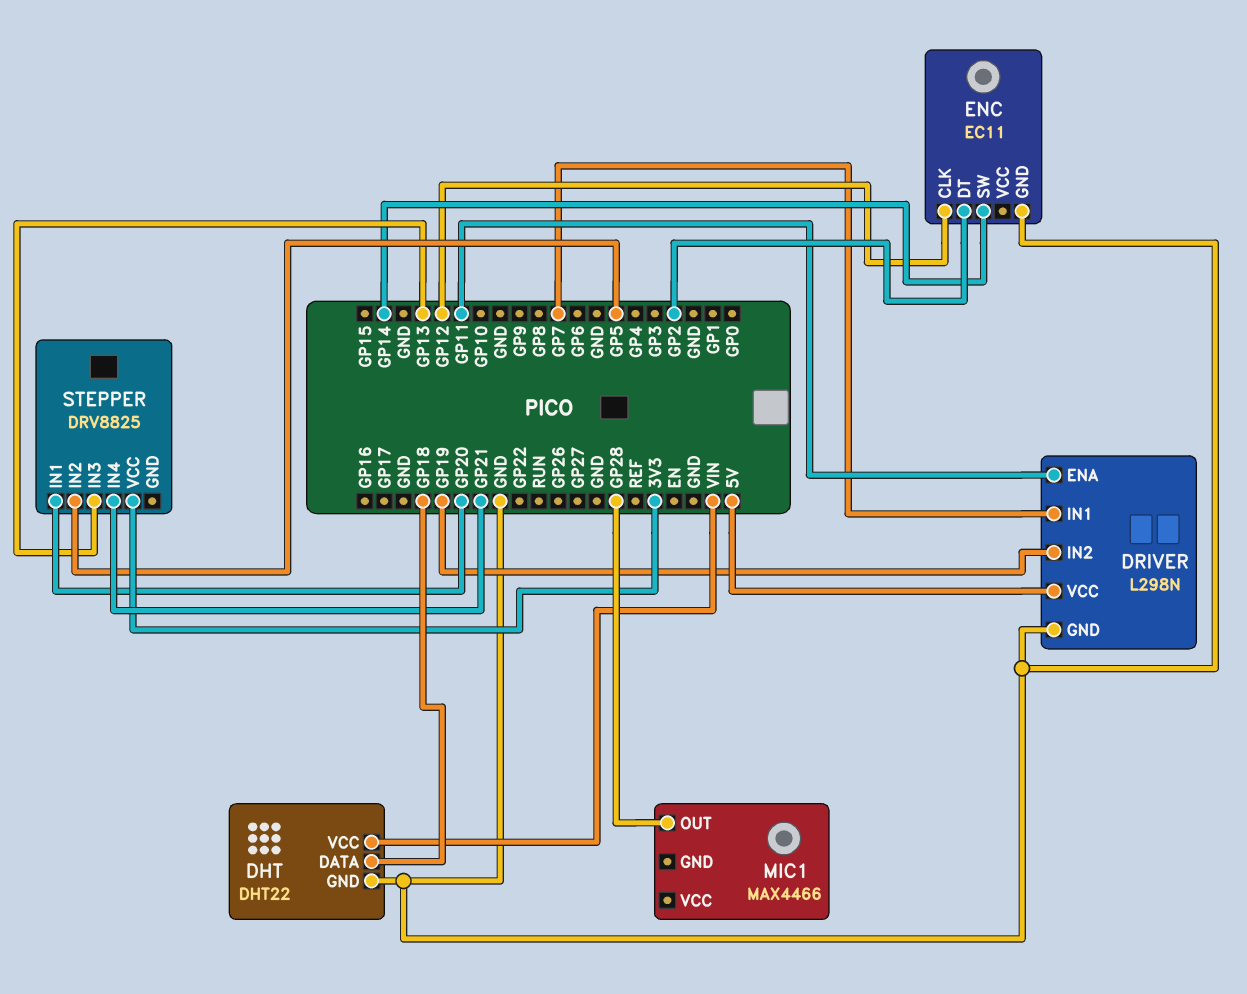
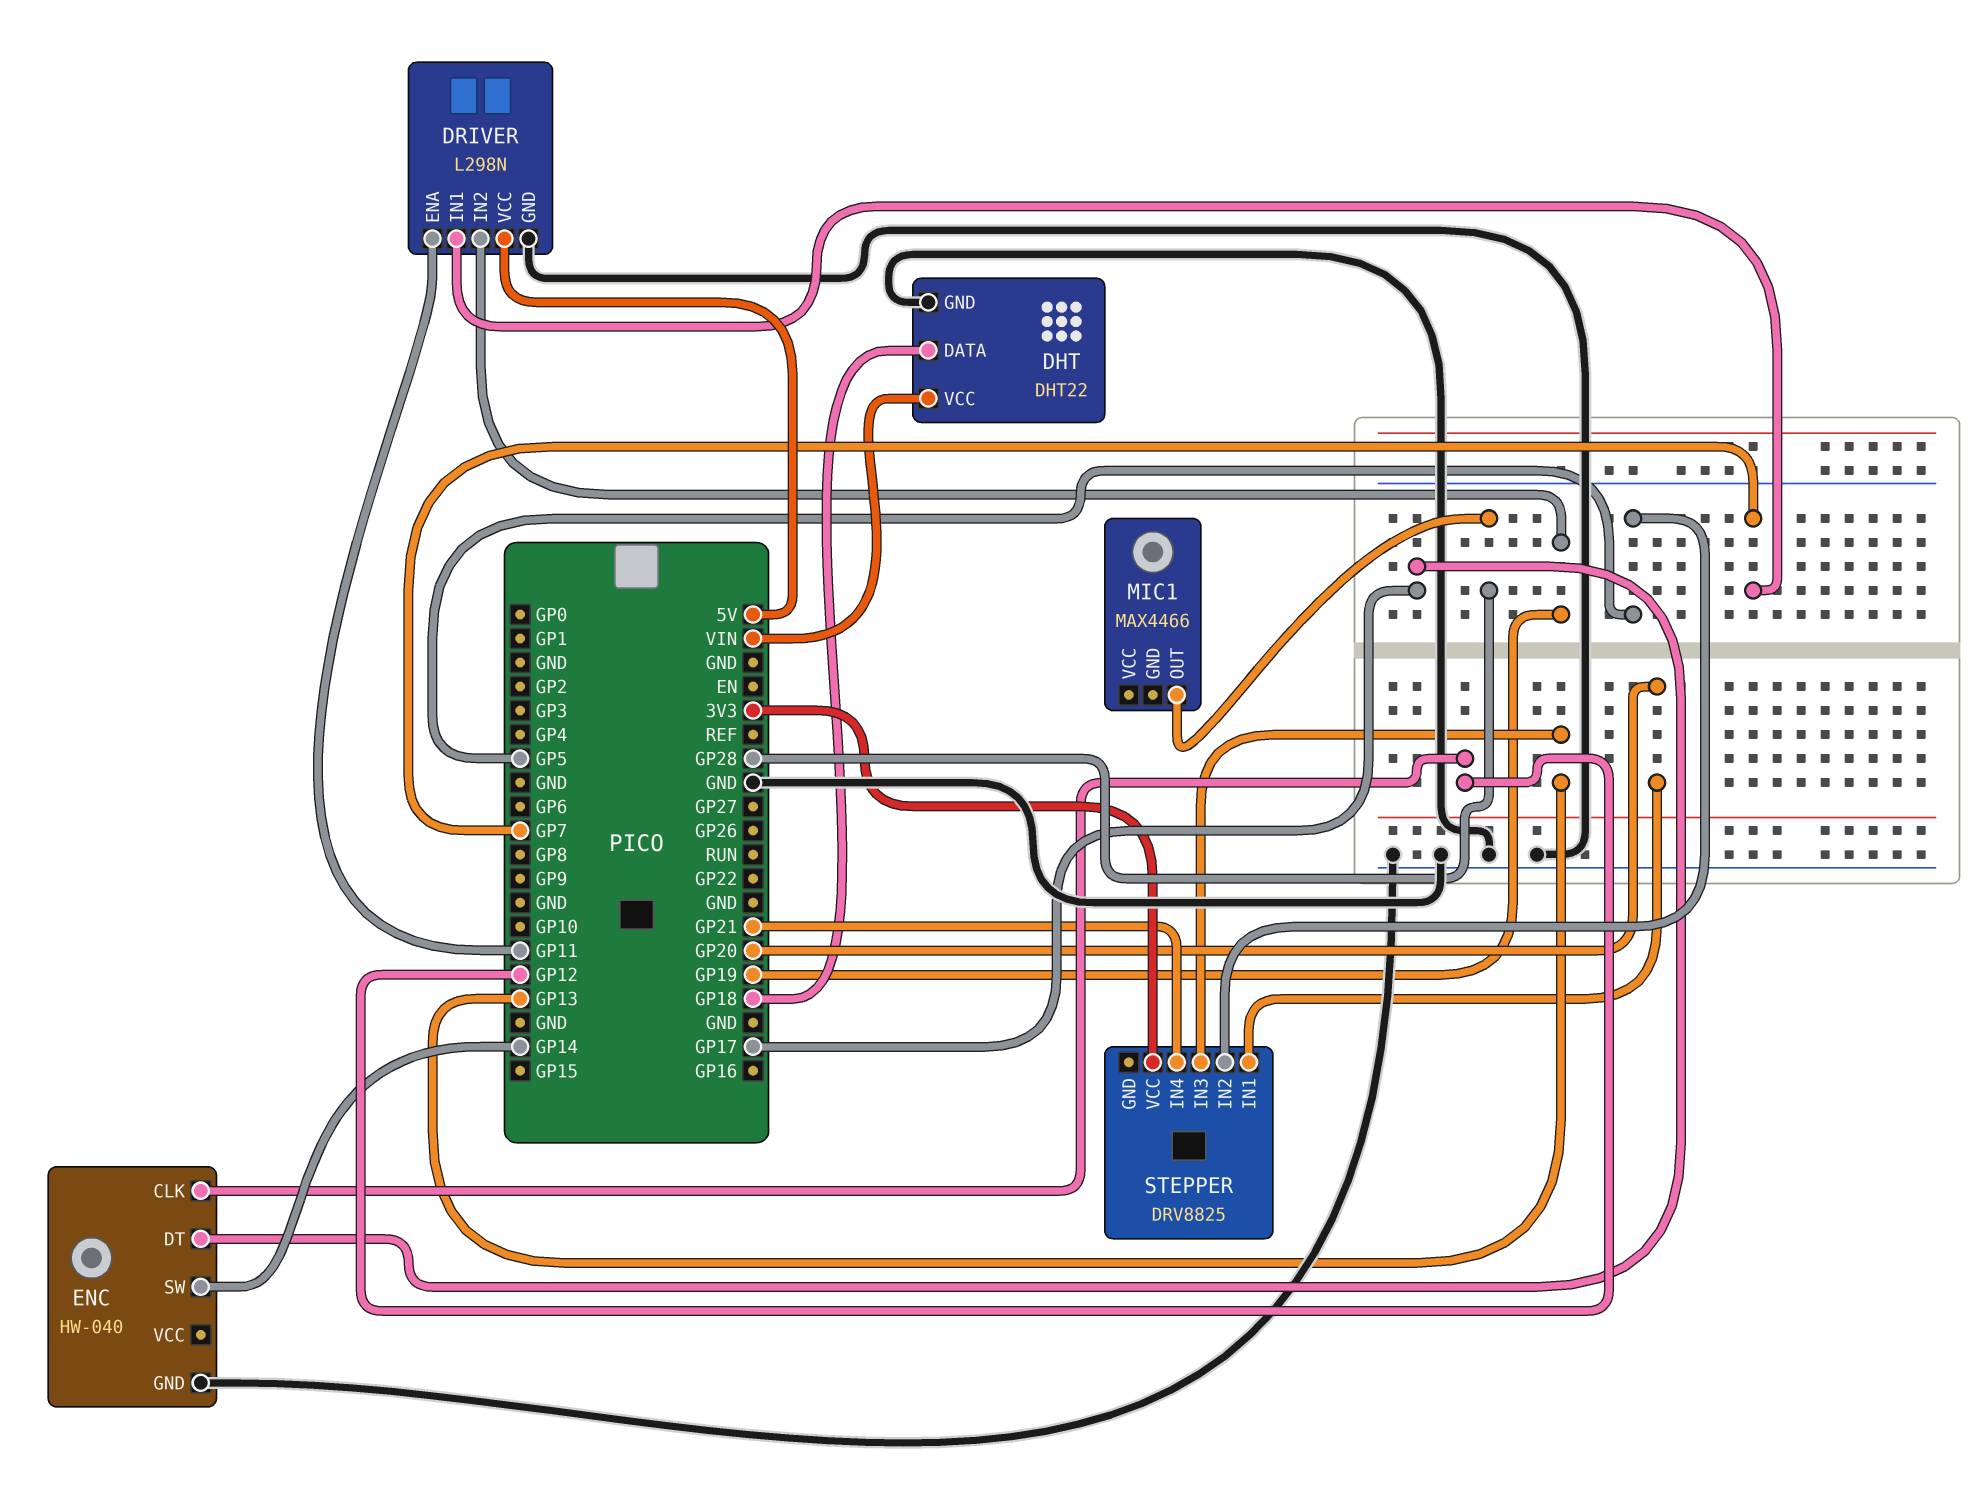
ENC: EC11 -> HW-040
ENC pin DT: GP2 -> GP17

